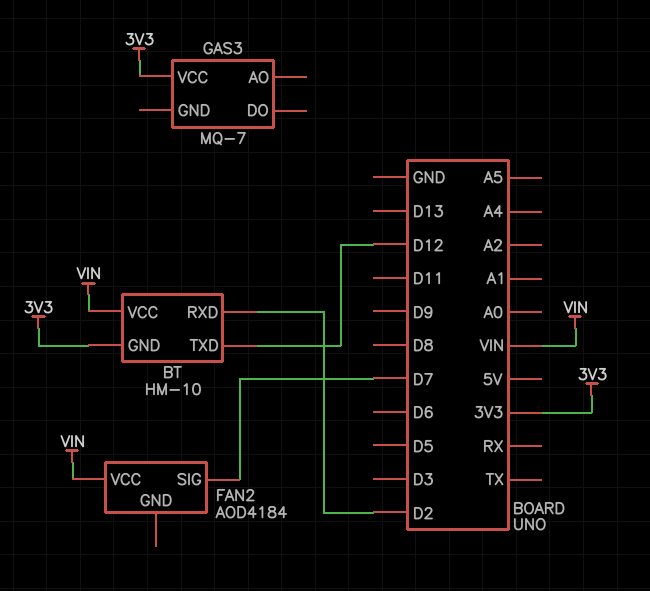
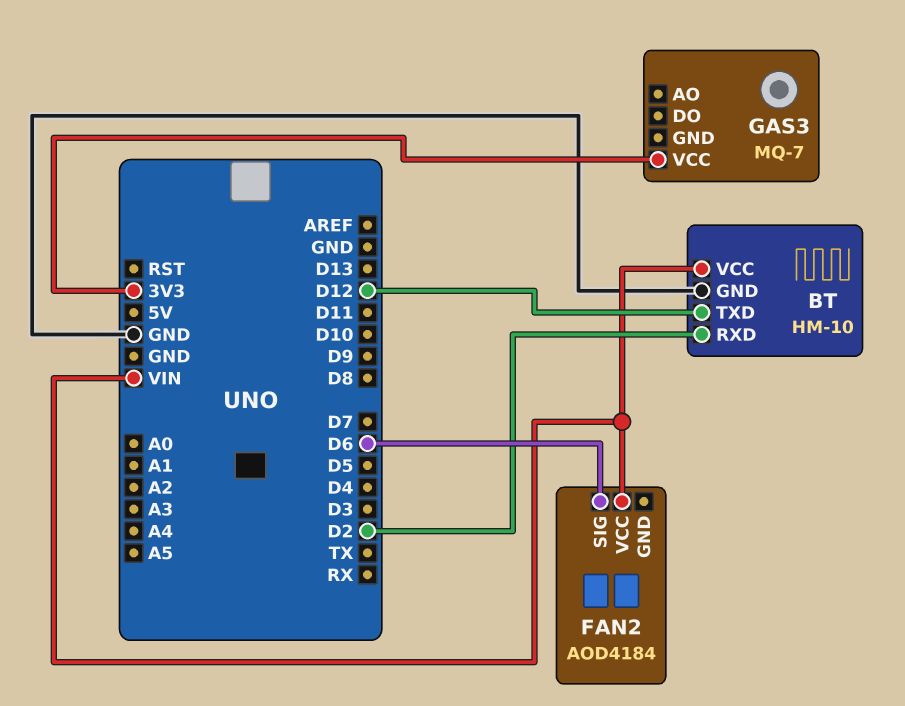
BT pin GND: 3V3 -> GND
FAN2 pin SIG: D7 -> D6

